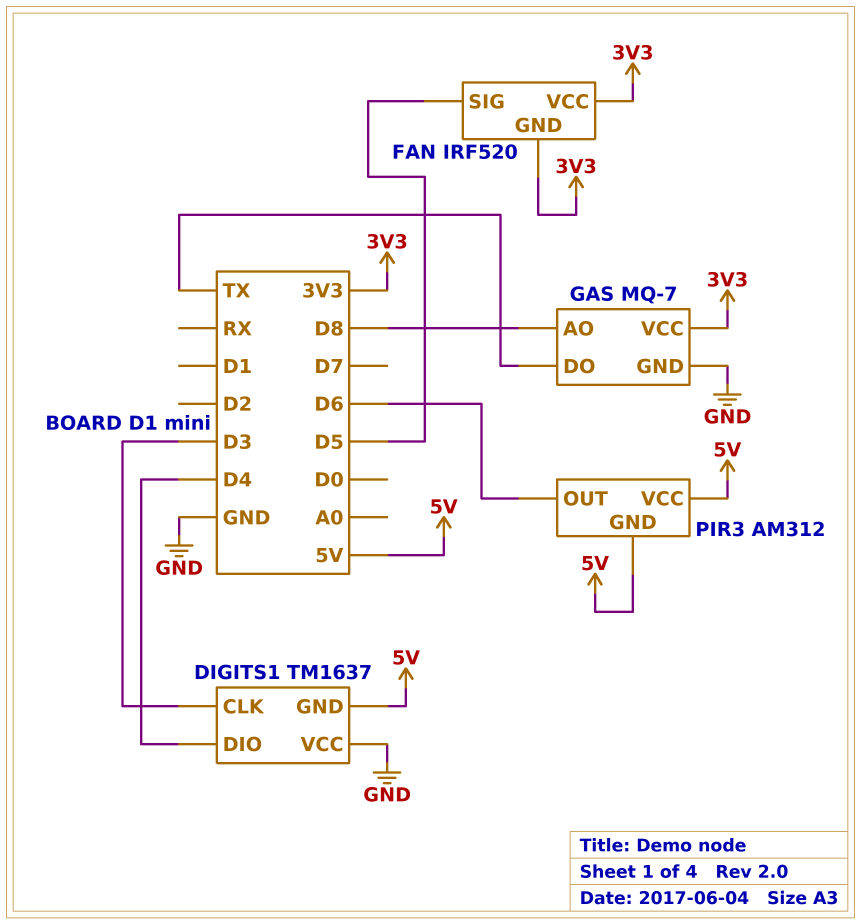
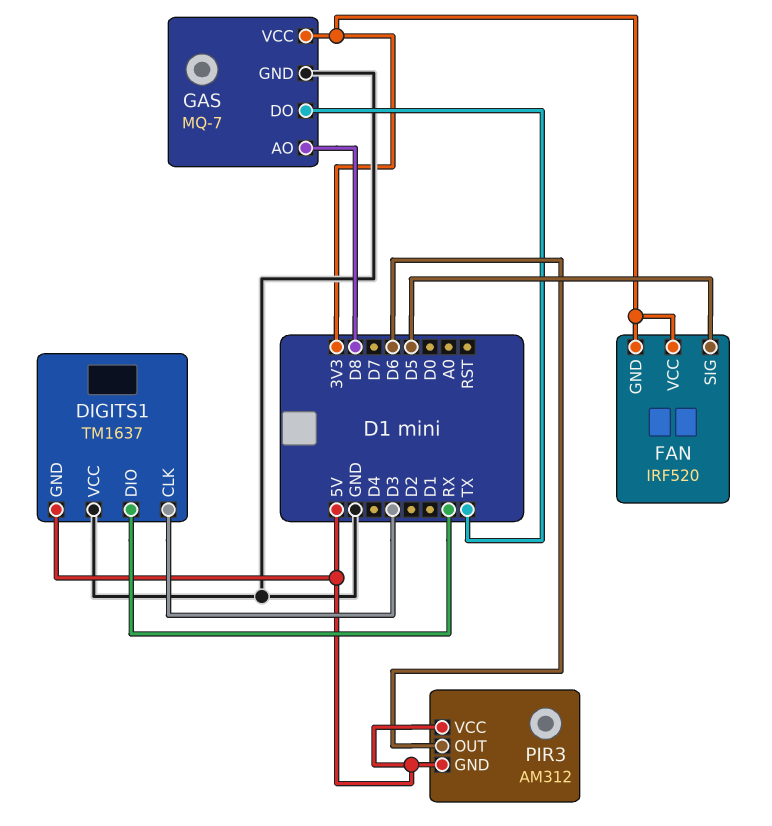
DIGITS1 pin DIO: D4 -> RX

